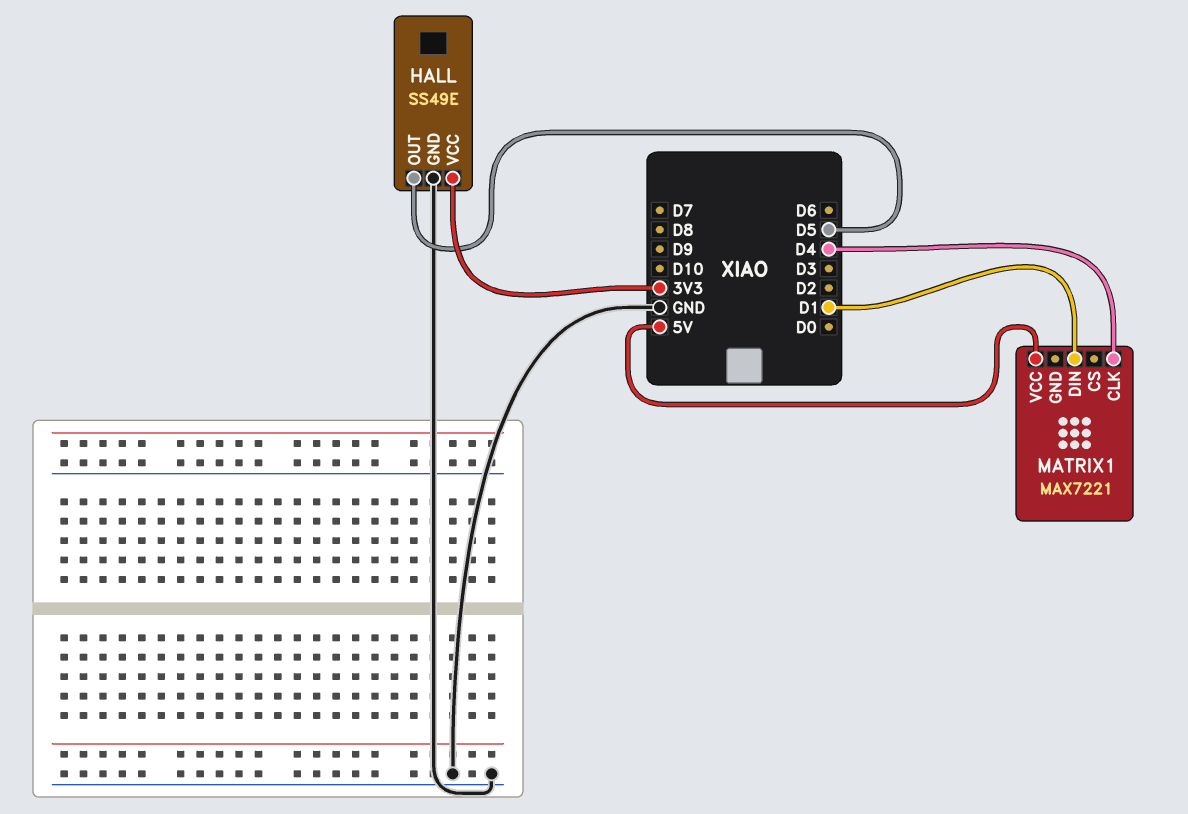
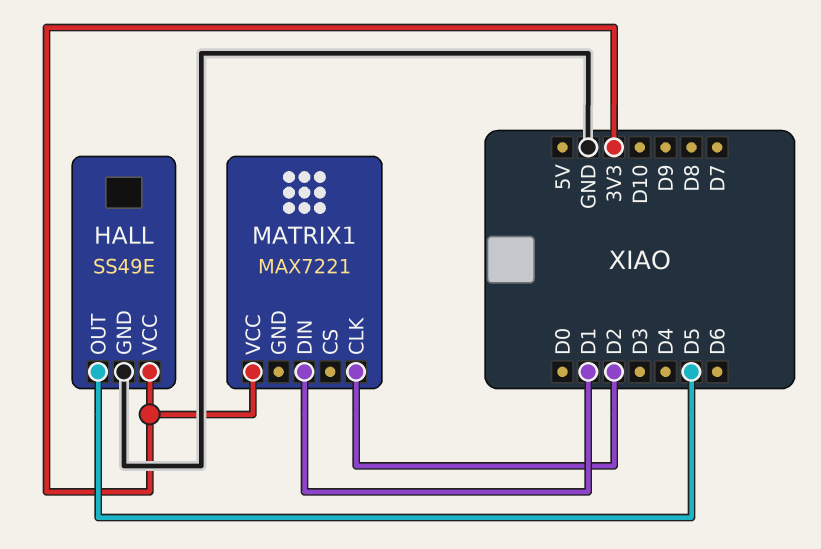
MATRIX1 pin CLK: D4 -> D2
MATRIX1 pin VCC: 5V -> 3V3

